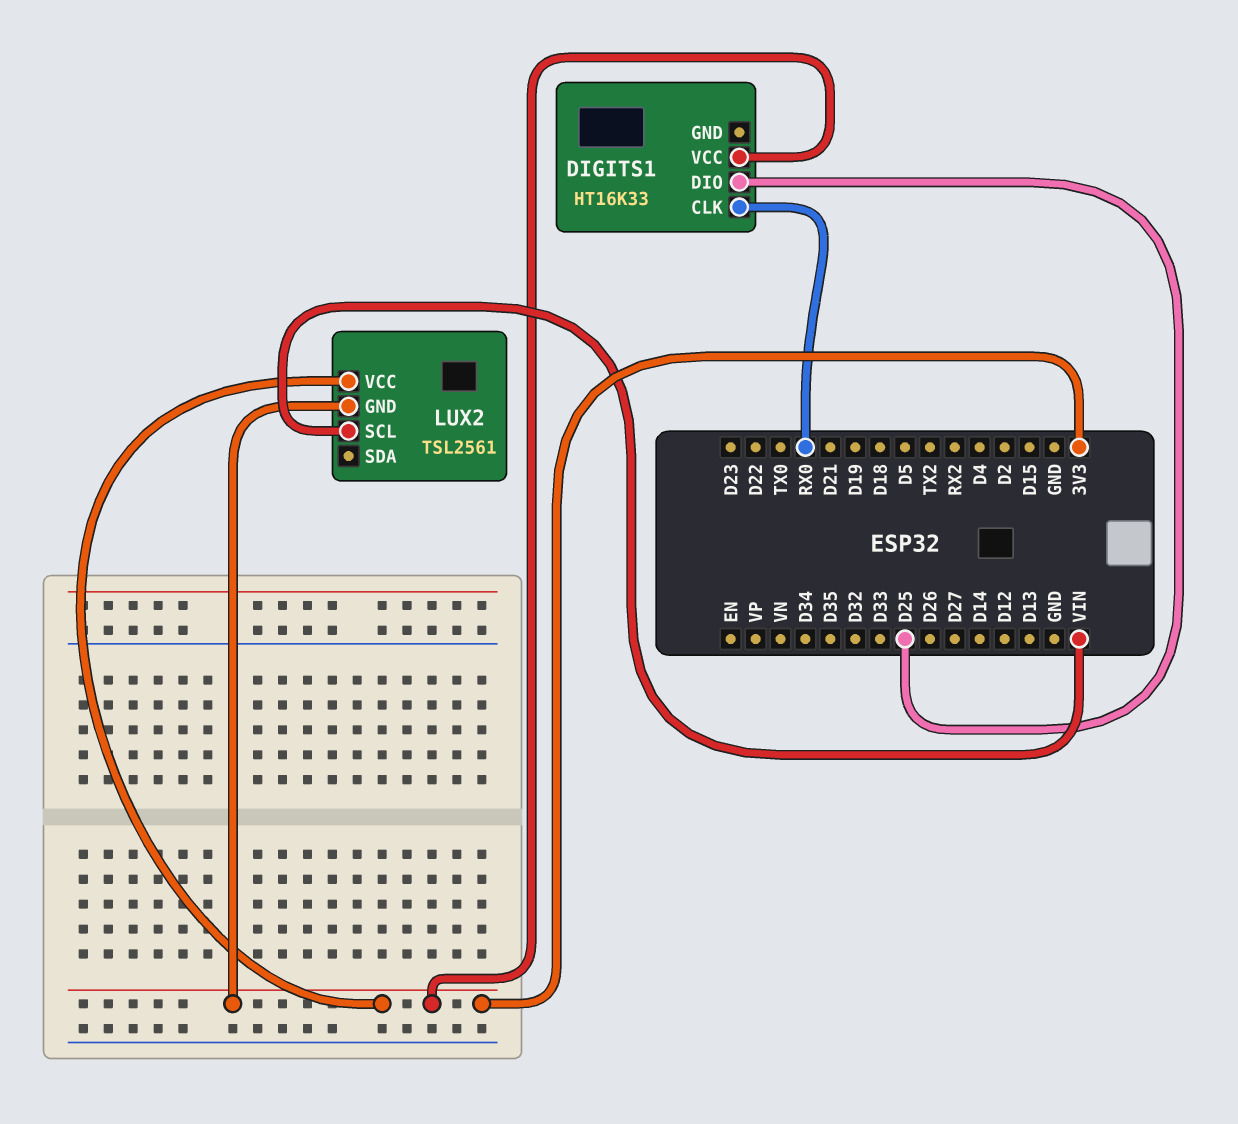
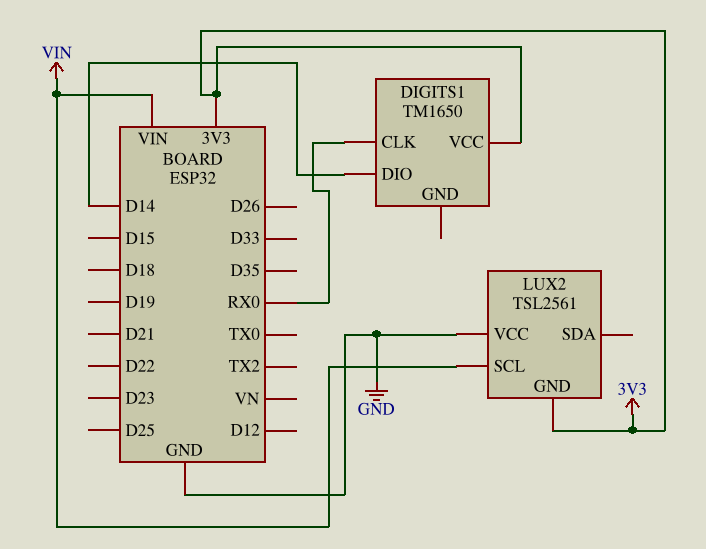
DIGITS1: HT16K33 -> TM1650
DIGITS1 pin DIO: D25 -> D14
LUX2 pin VCC: 3V3 -> GND

